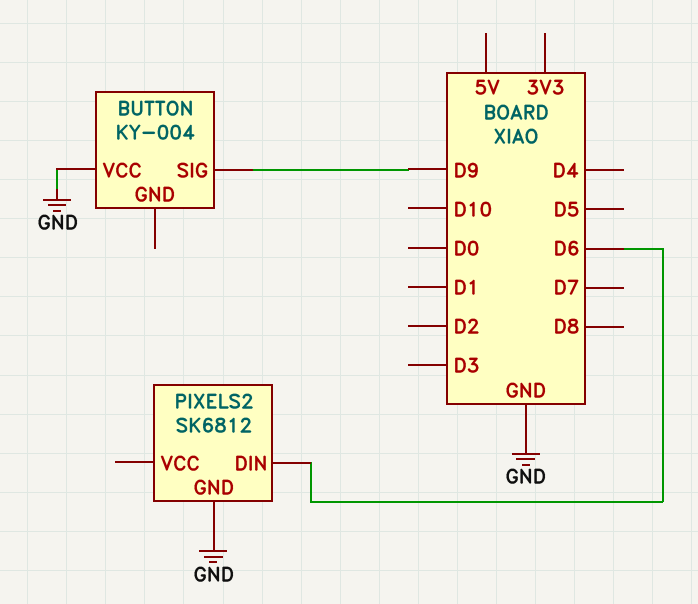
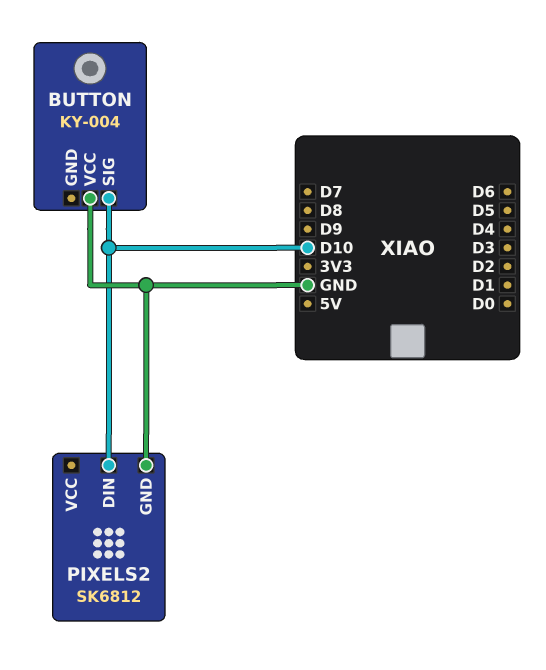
BUTTON pin SIG: D9 -> D10
PIXELS2 pin DIN: D6 -> D10

